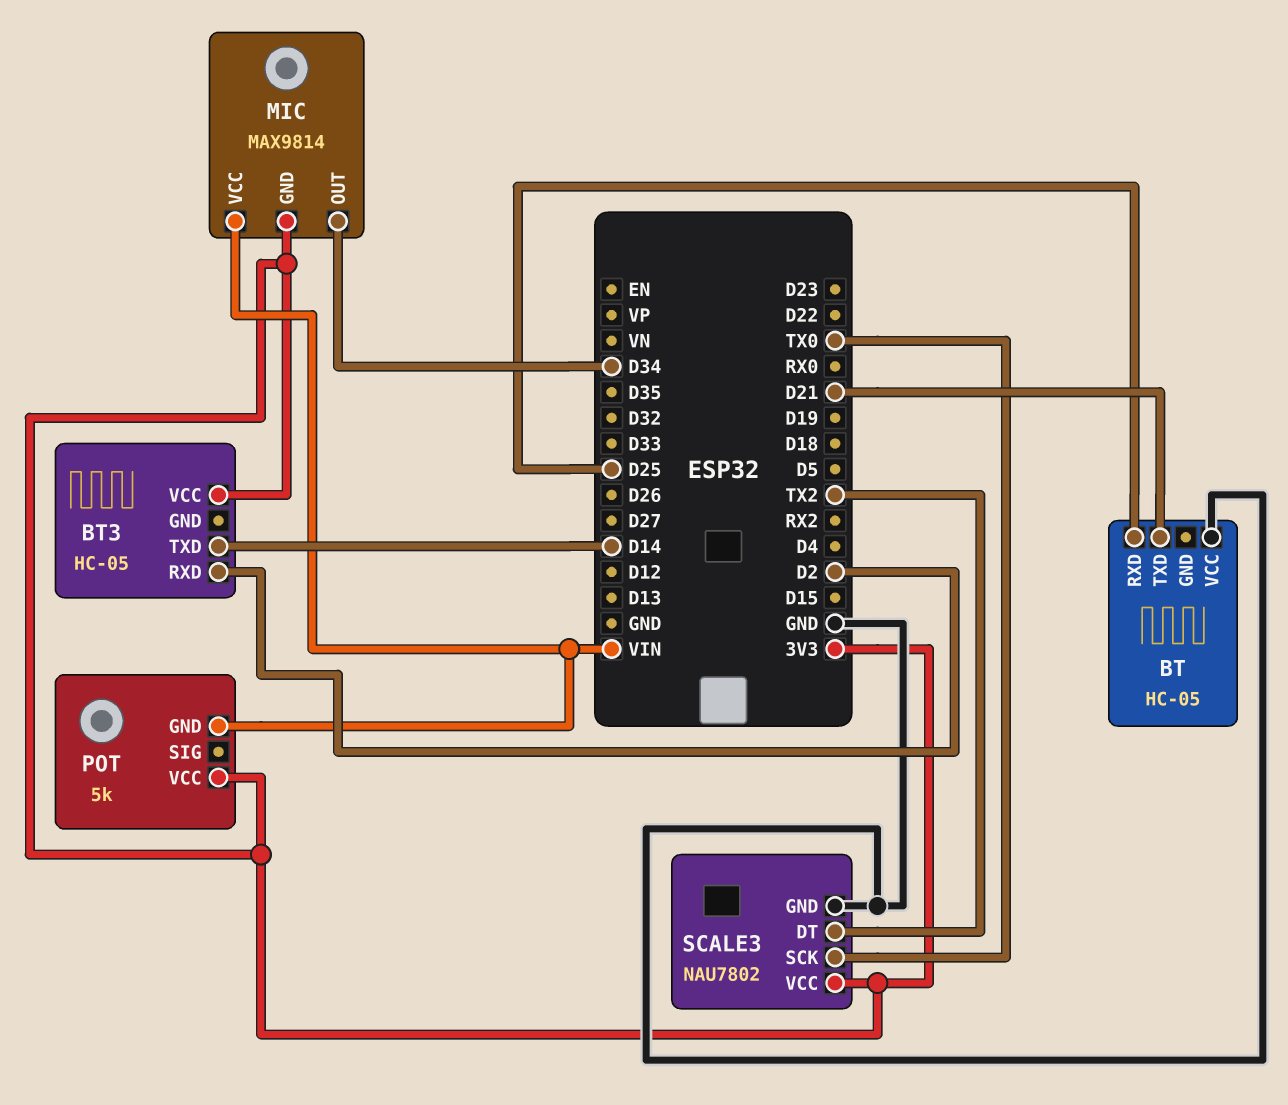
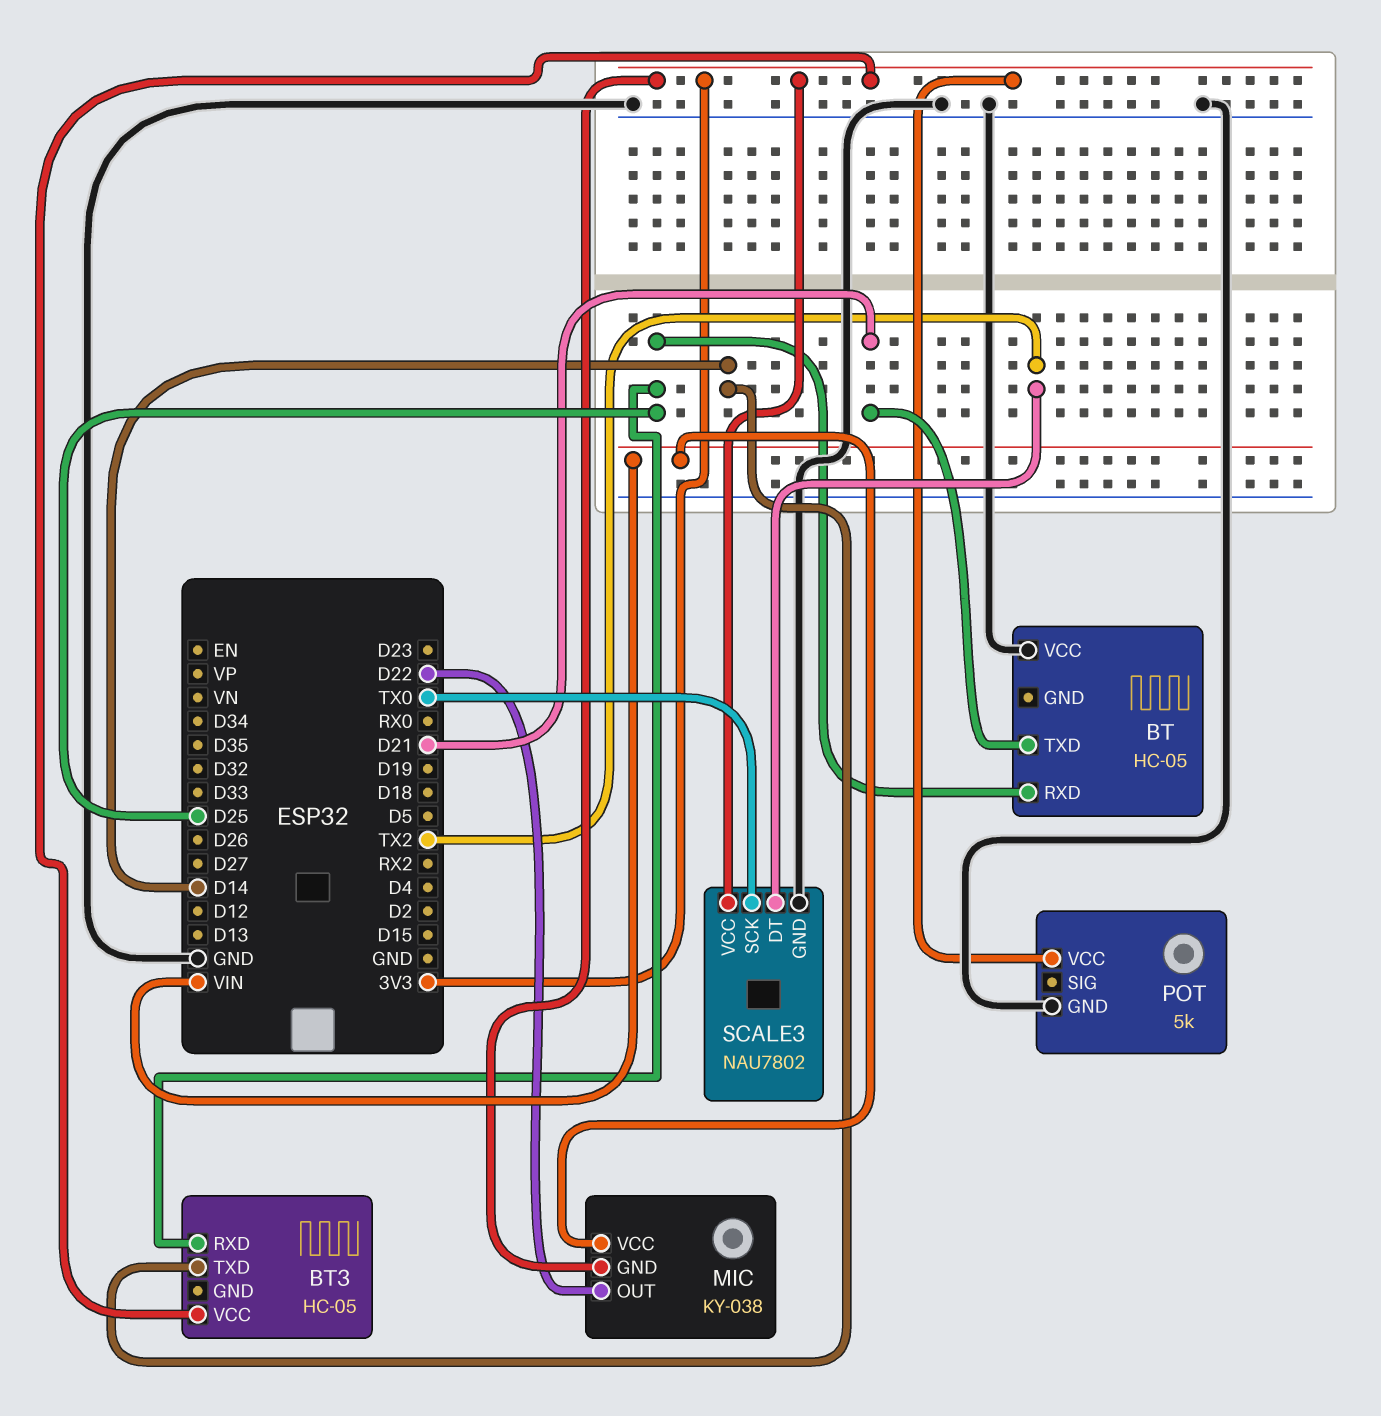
BT3 pin RXD: D2 -> D25
MIC: MAX9814 -> KY-038
MIC pin OUT: D34 -> D22
POT pin GND: VIN -> GND

